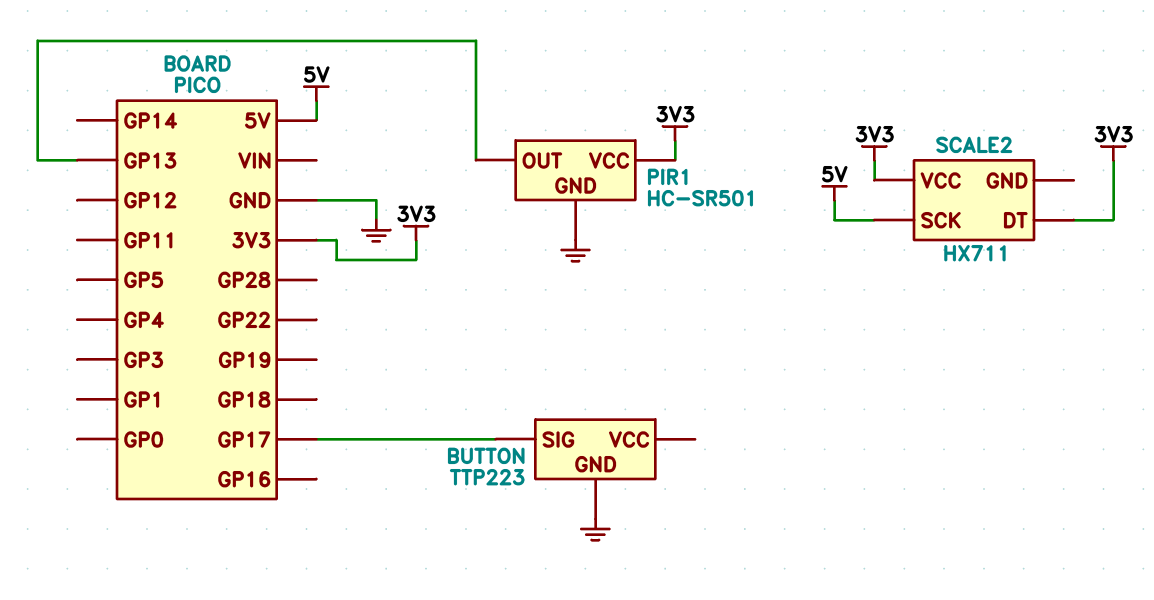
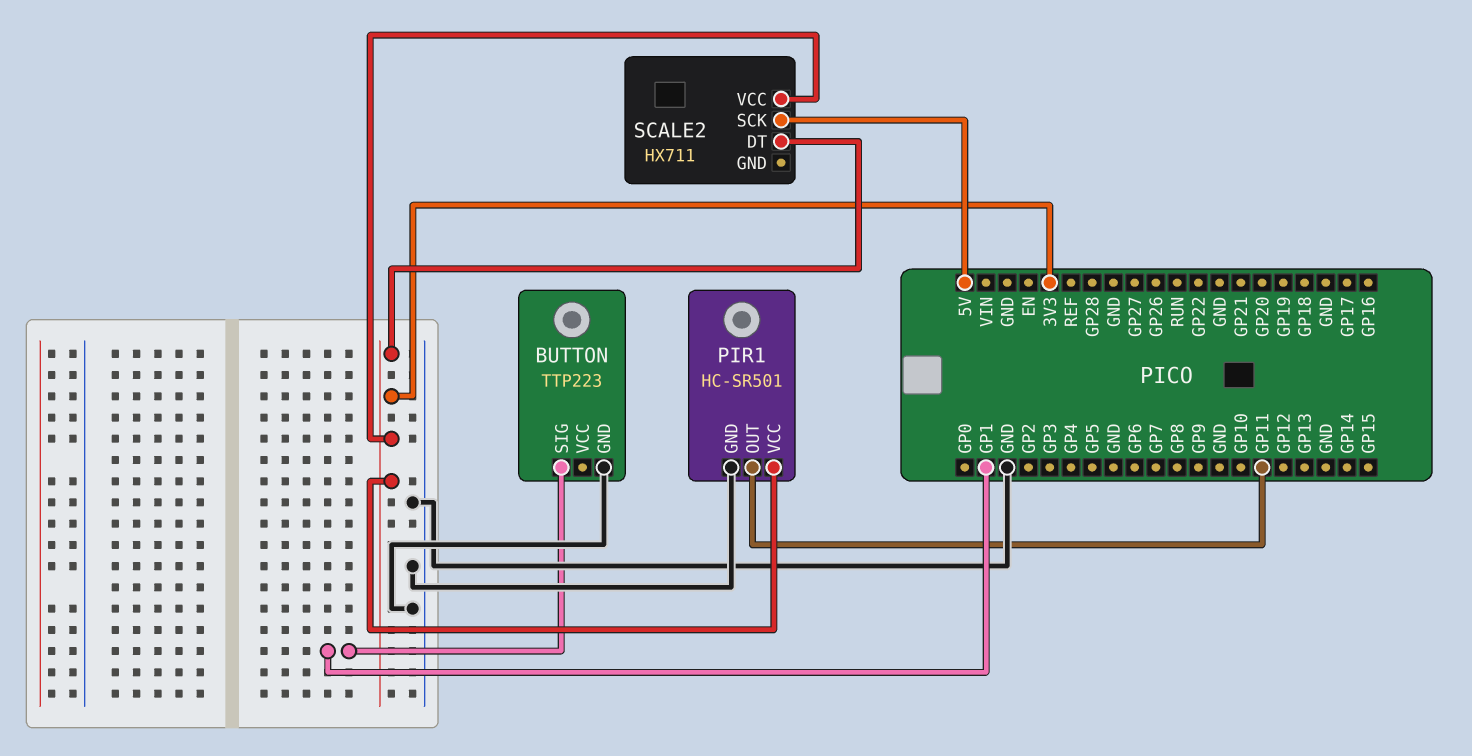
BUTTON pin SIG: GP17 -> GP1
PIR1 pin OUT: GP13 -> GP11

